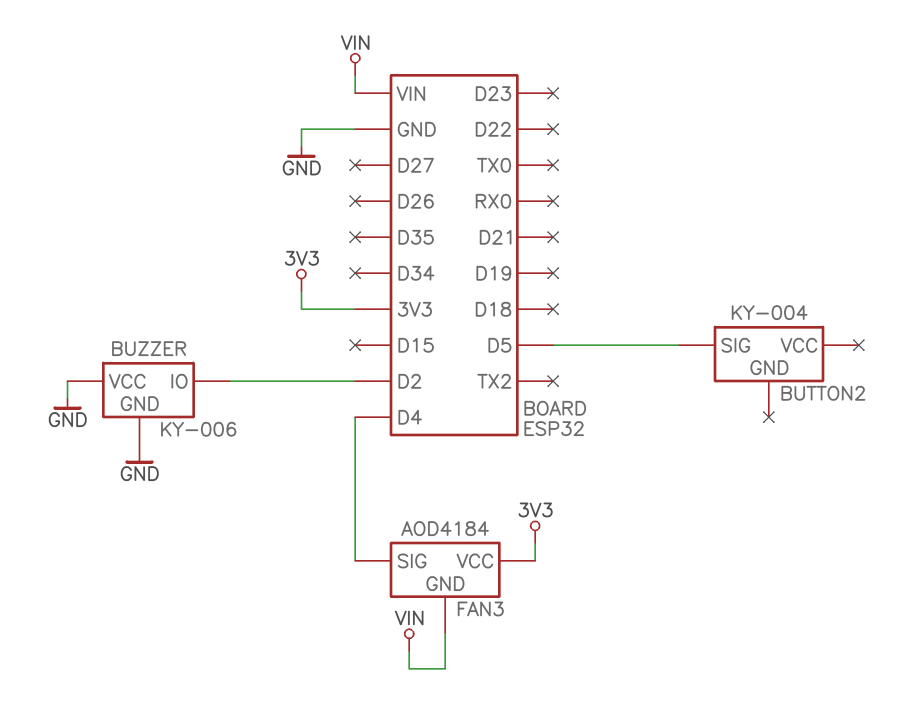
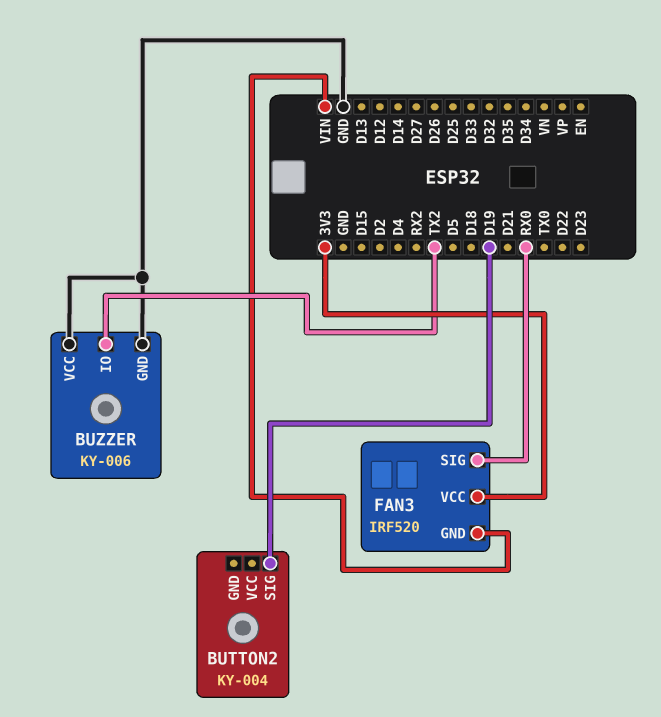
BUTTON2 pin SIG: D5 -> D19
BUZZER pin IO: D2 -> TX2
FAN3: AOD4184 -> IRF520
FAN3 pin SIG: D4 -> RX0

